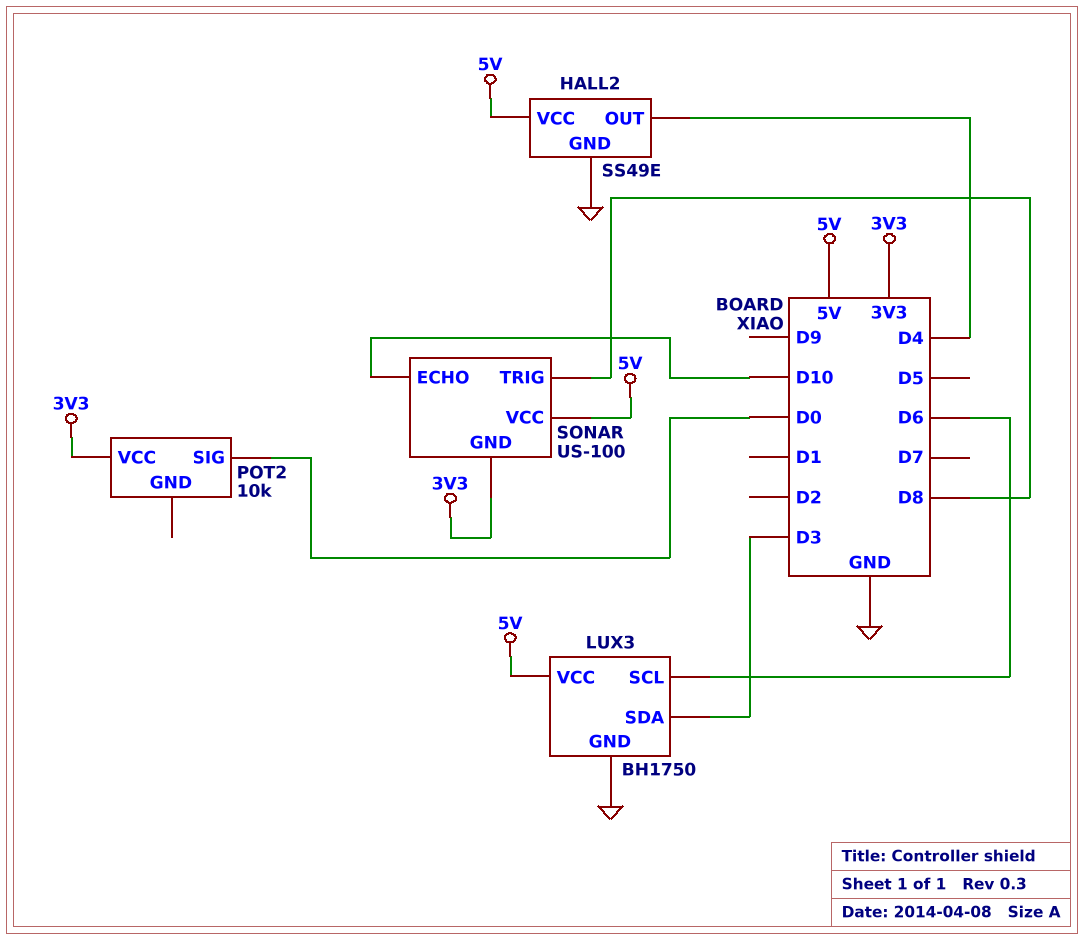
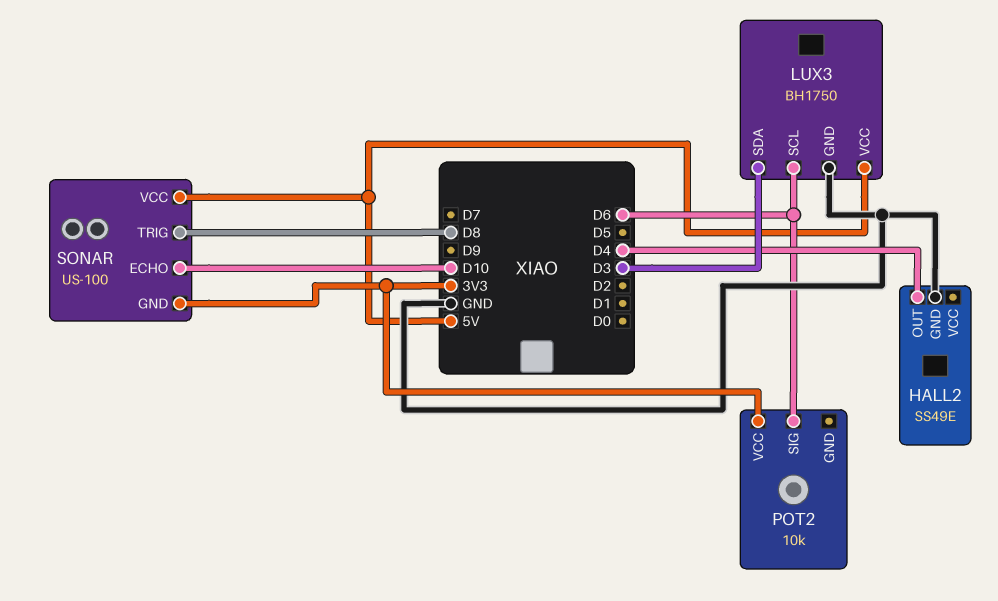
HALL2 pin VCC: 5V -> none
POT2 pin SIG: D0 -> D6

